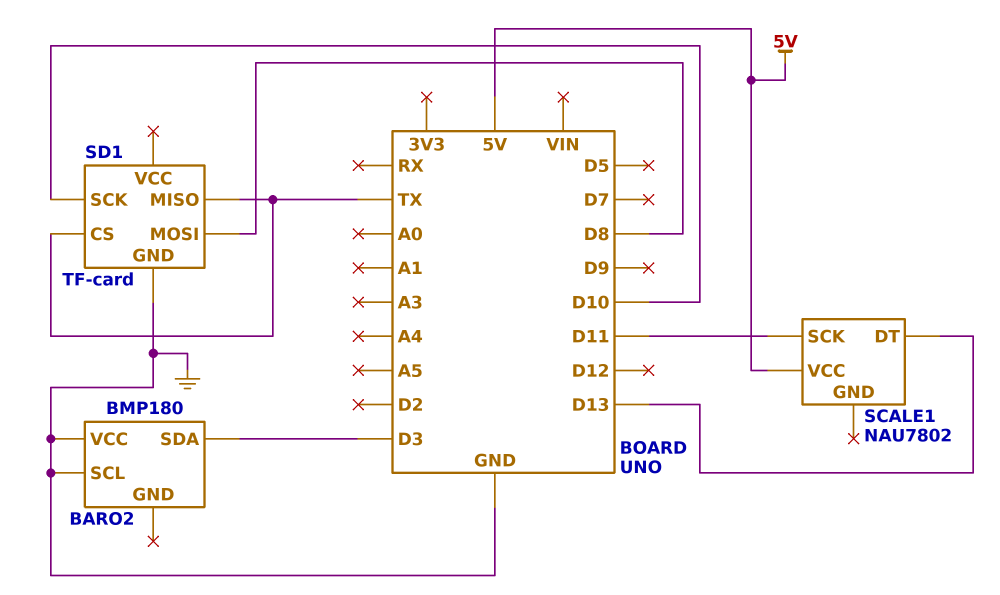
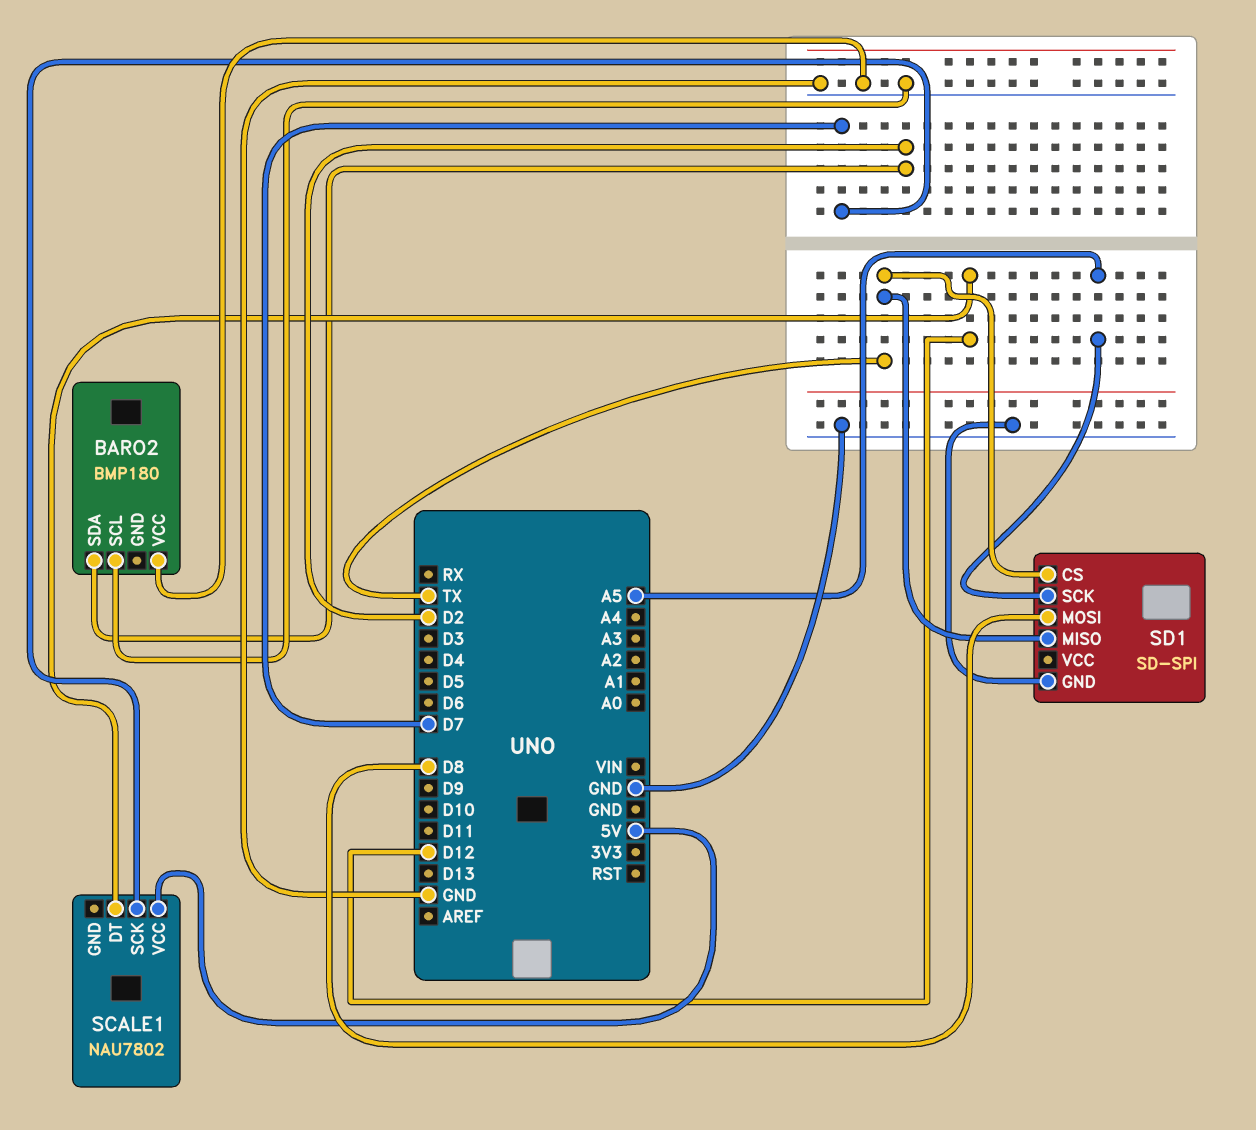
BARO2 pin SDA: D3 -> D2
SCALE1 pin DT: D13 -> D12
SCALE1 pin SCK: D11 -> D7
SD1: TF-card -> SD-SPI
SD1 pin SCK: D10 -> A5

